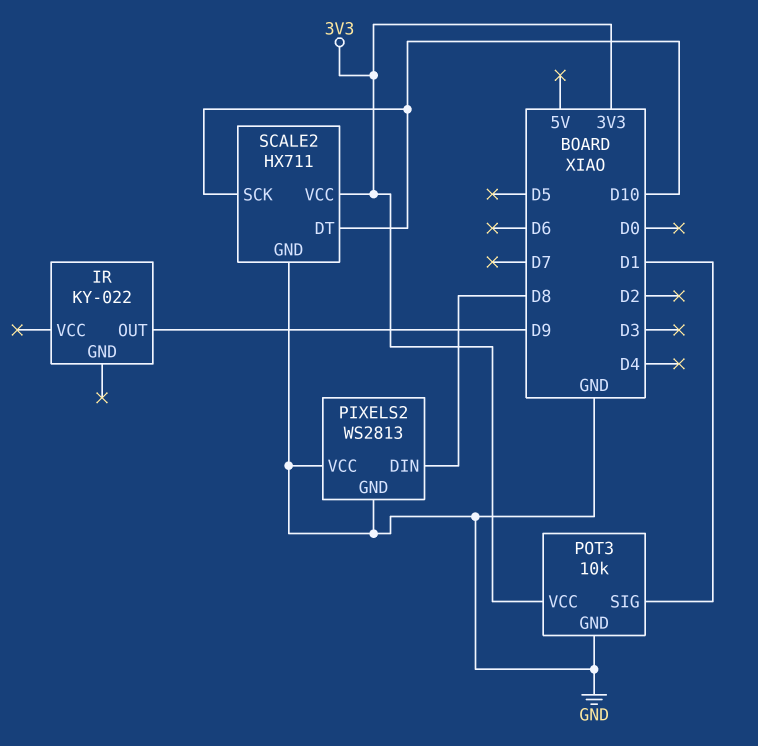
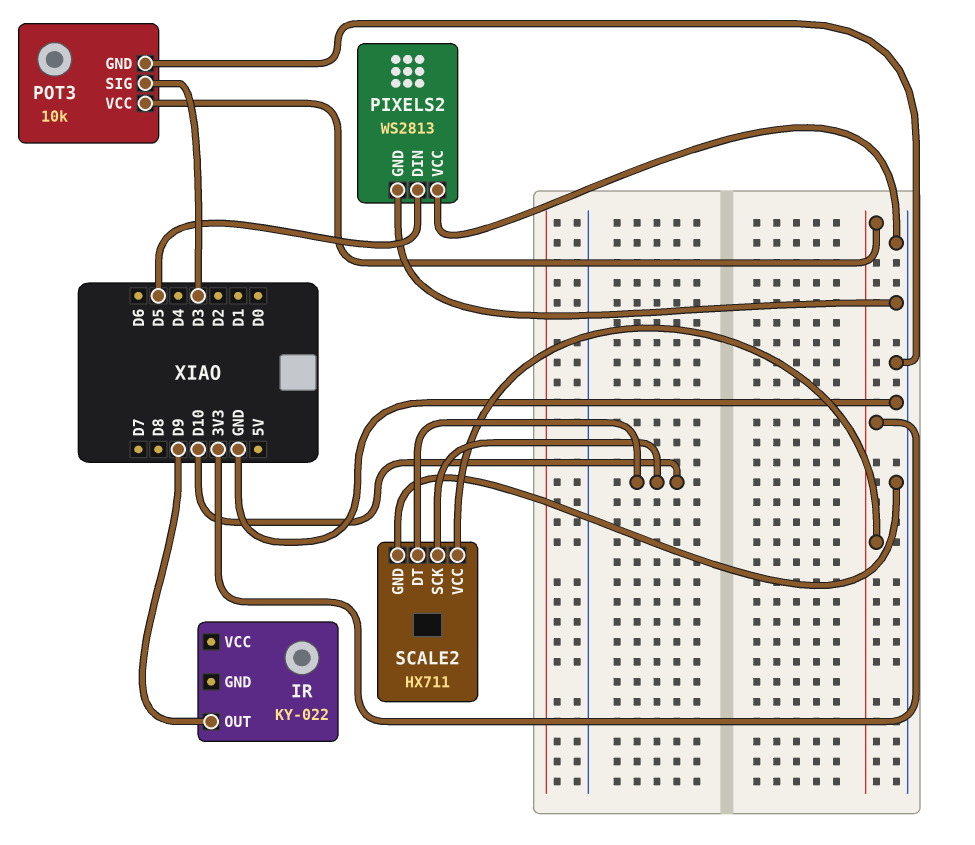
PIXELS2 pin DIN: D8 -> D5
POT3 pin SIG: D1 -> D3

